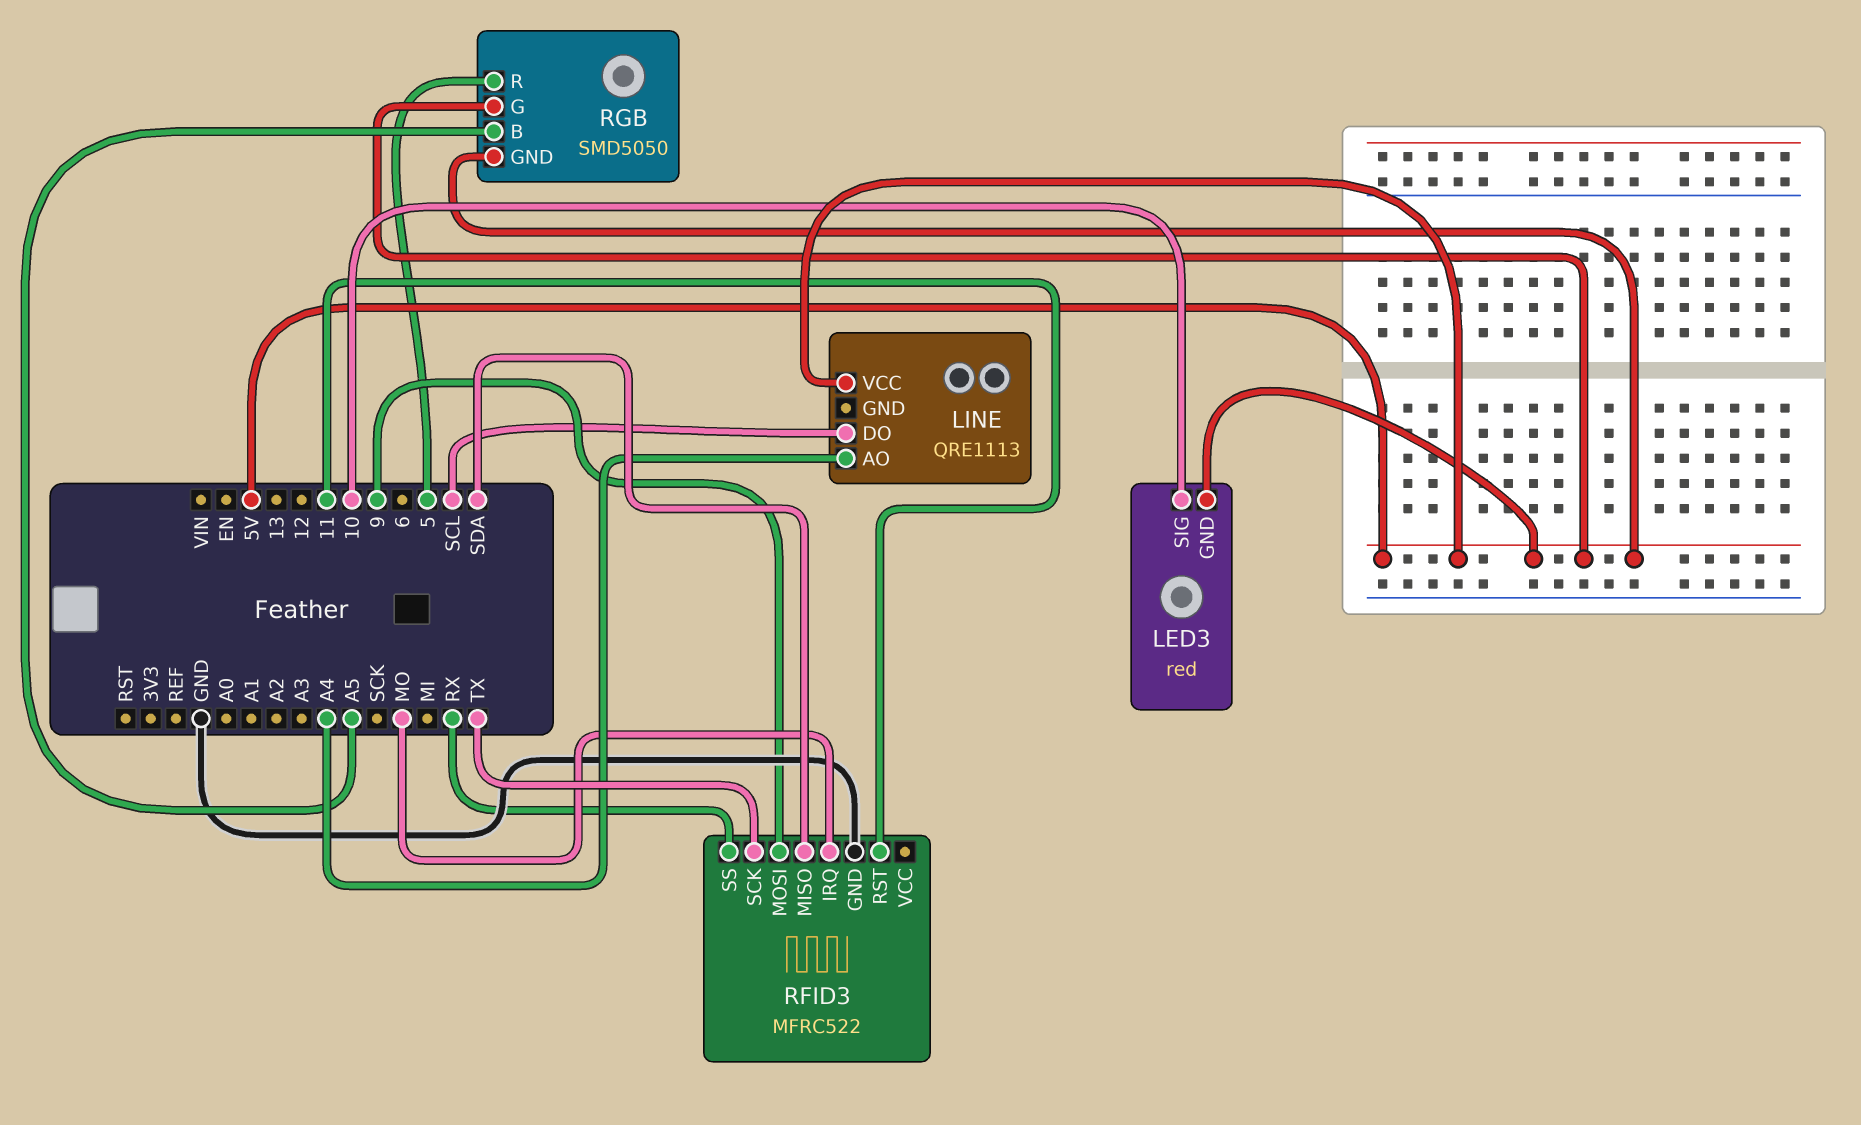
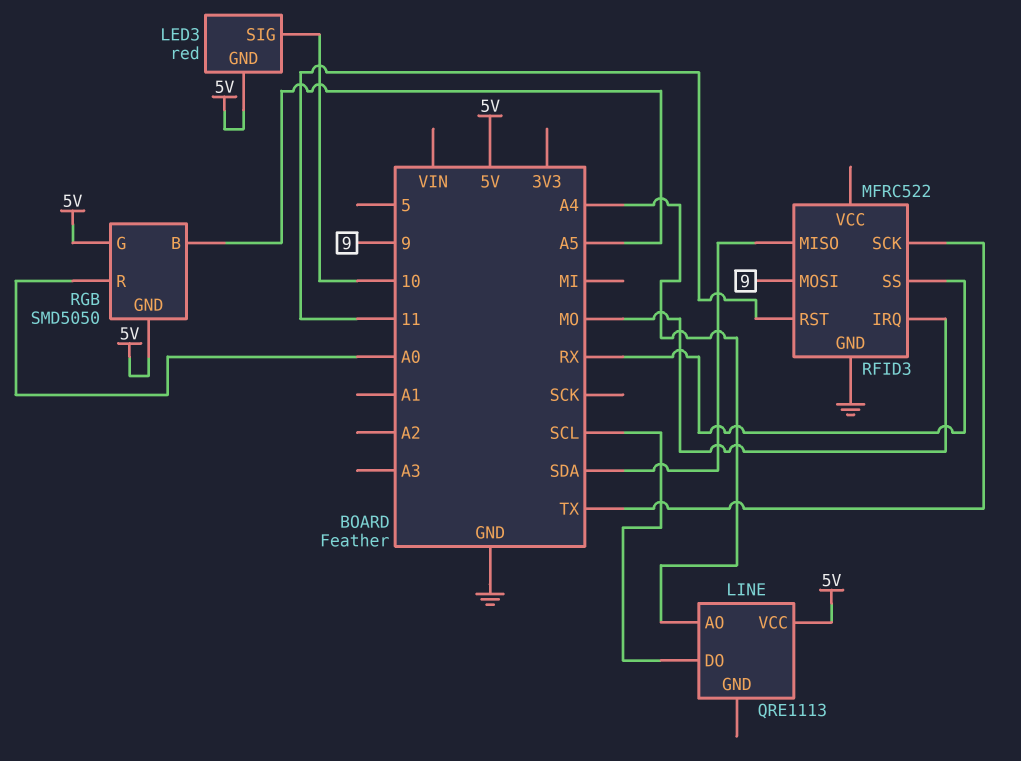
RGB pin R: 5 -> A0

